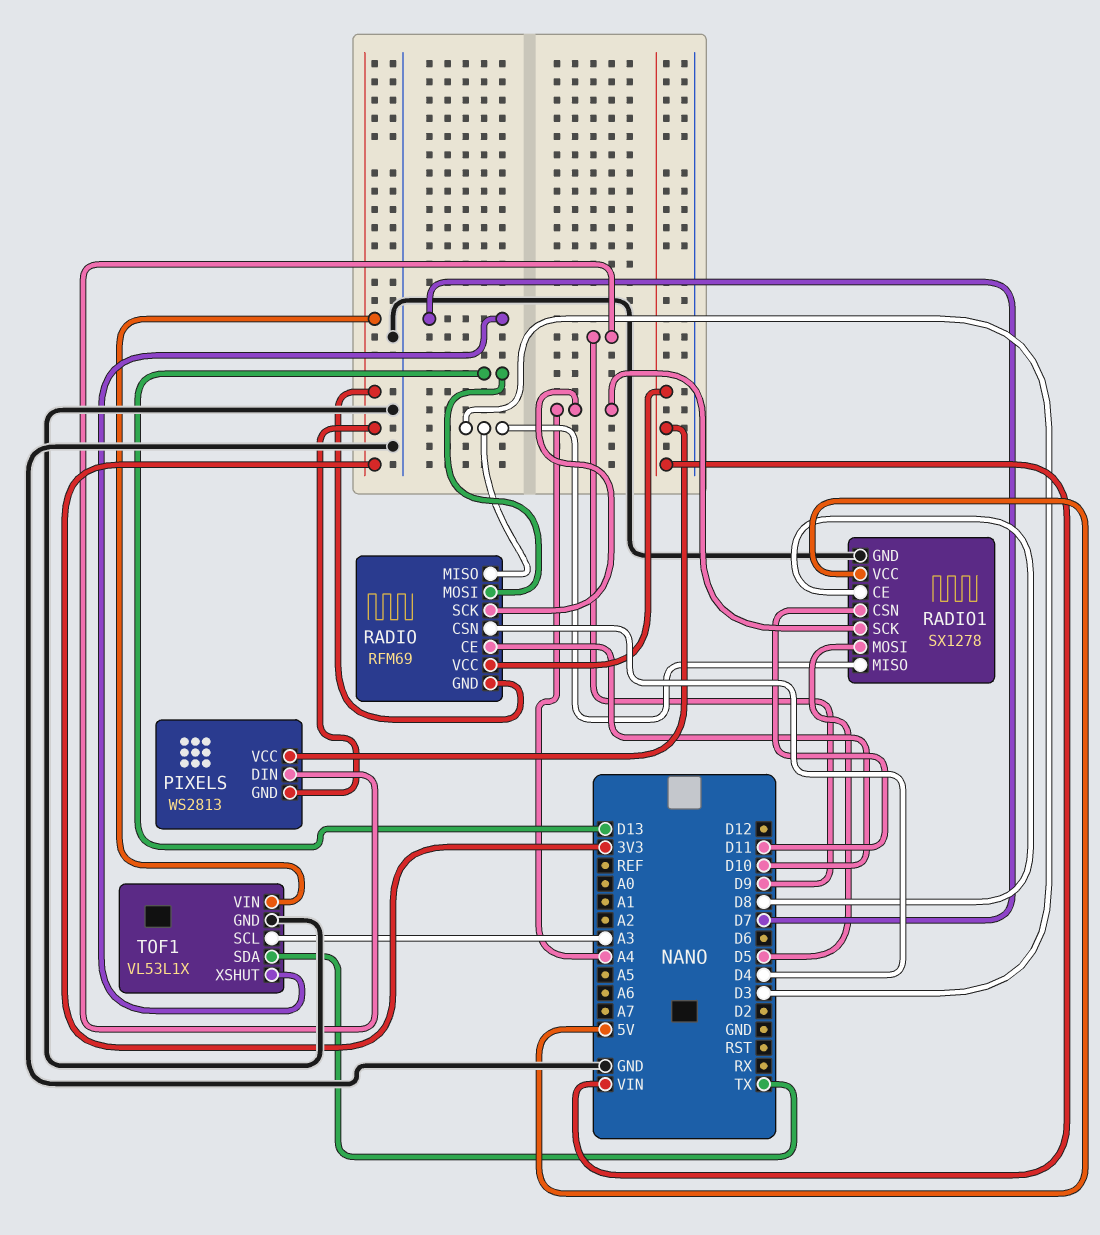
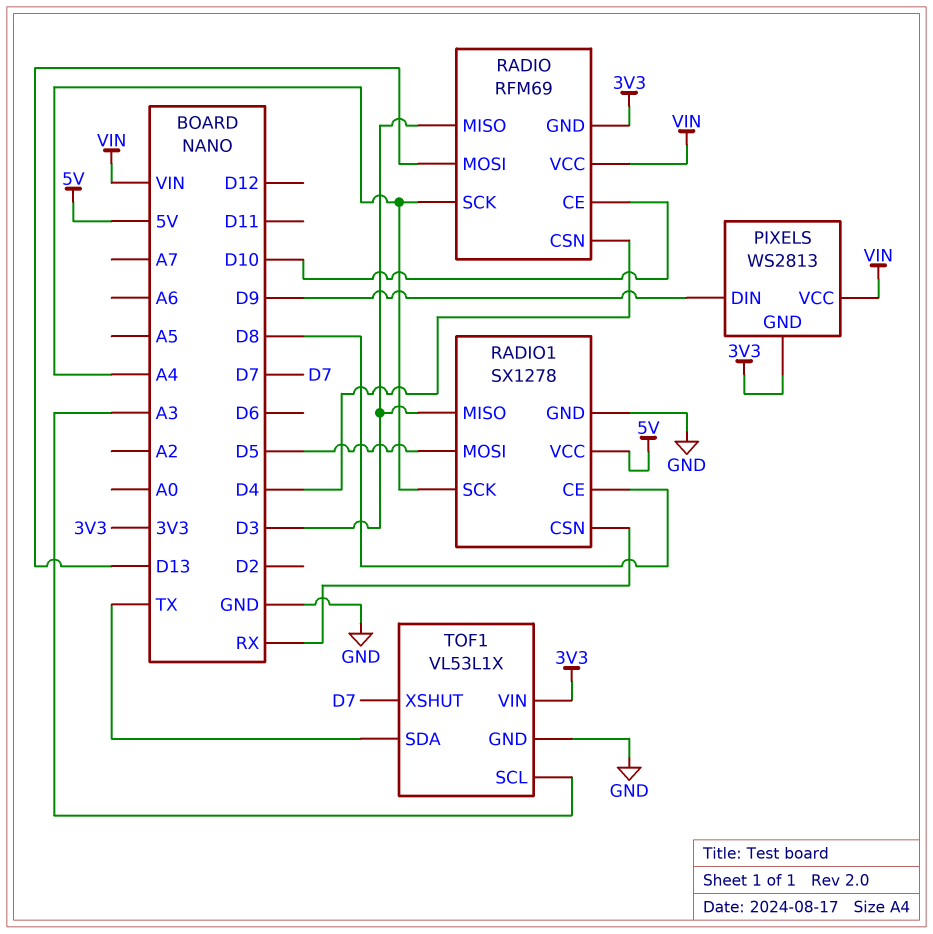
RADIO1 pin CSN: D11 -> RX

